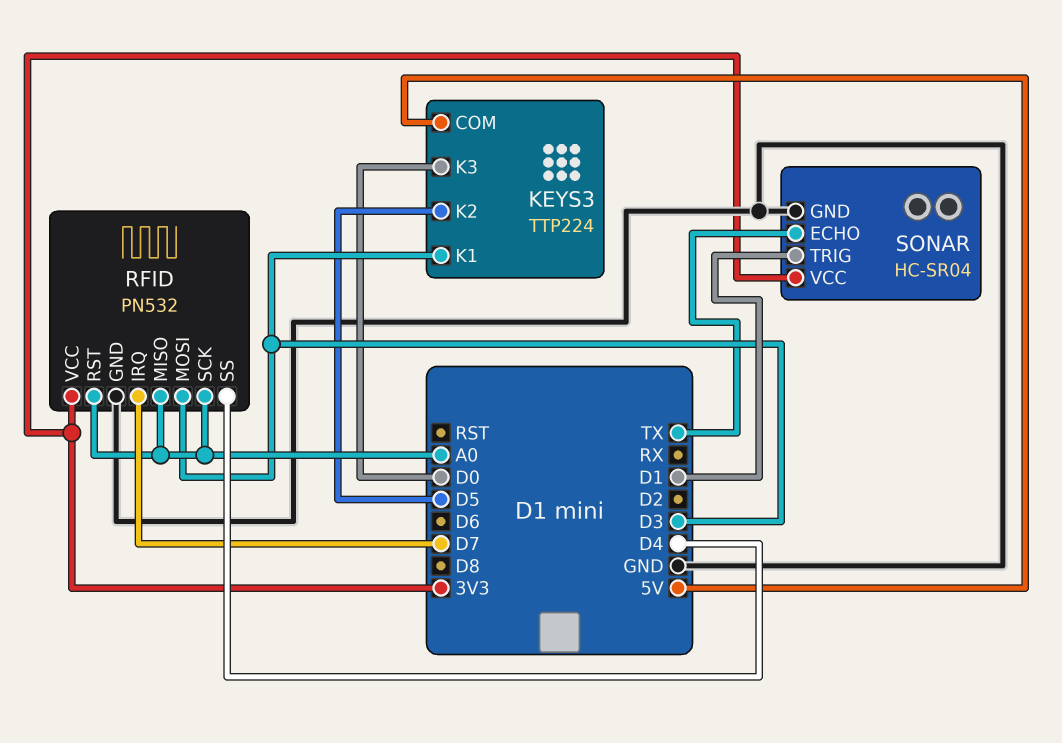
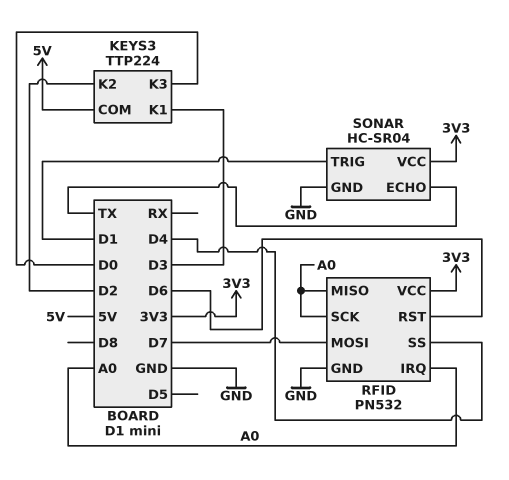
KEYS3 pin K2: D5 -> D2
RFID pin IRQ: D7 -> A0
RFID pin MOSI: D3 -> D7
RFID pin RST: A0 -> D6

